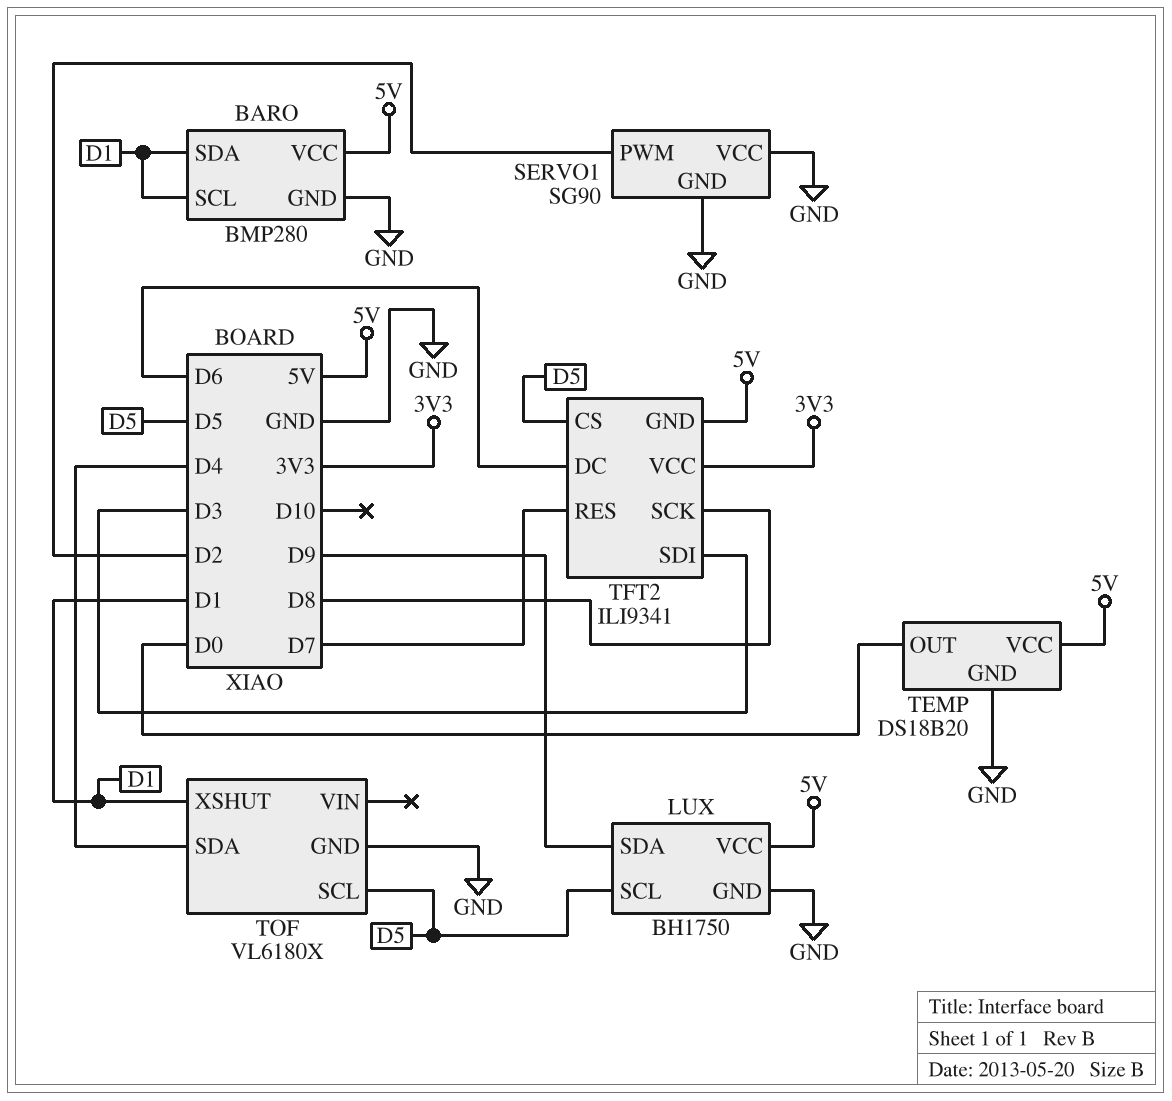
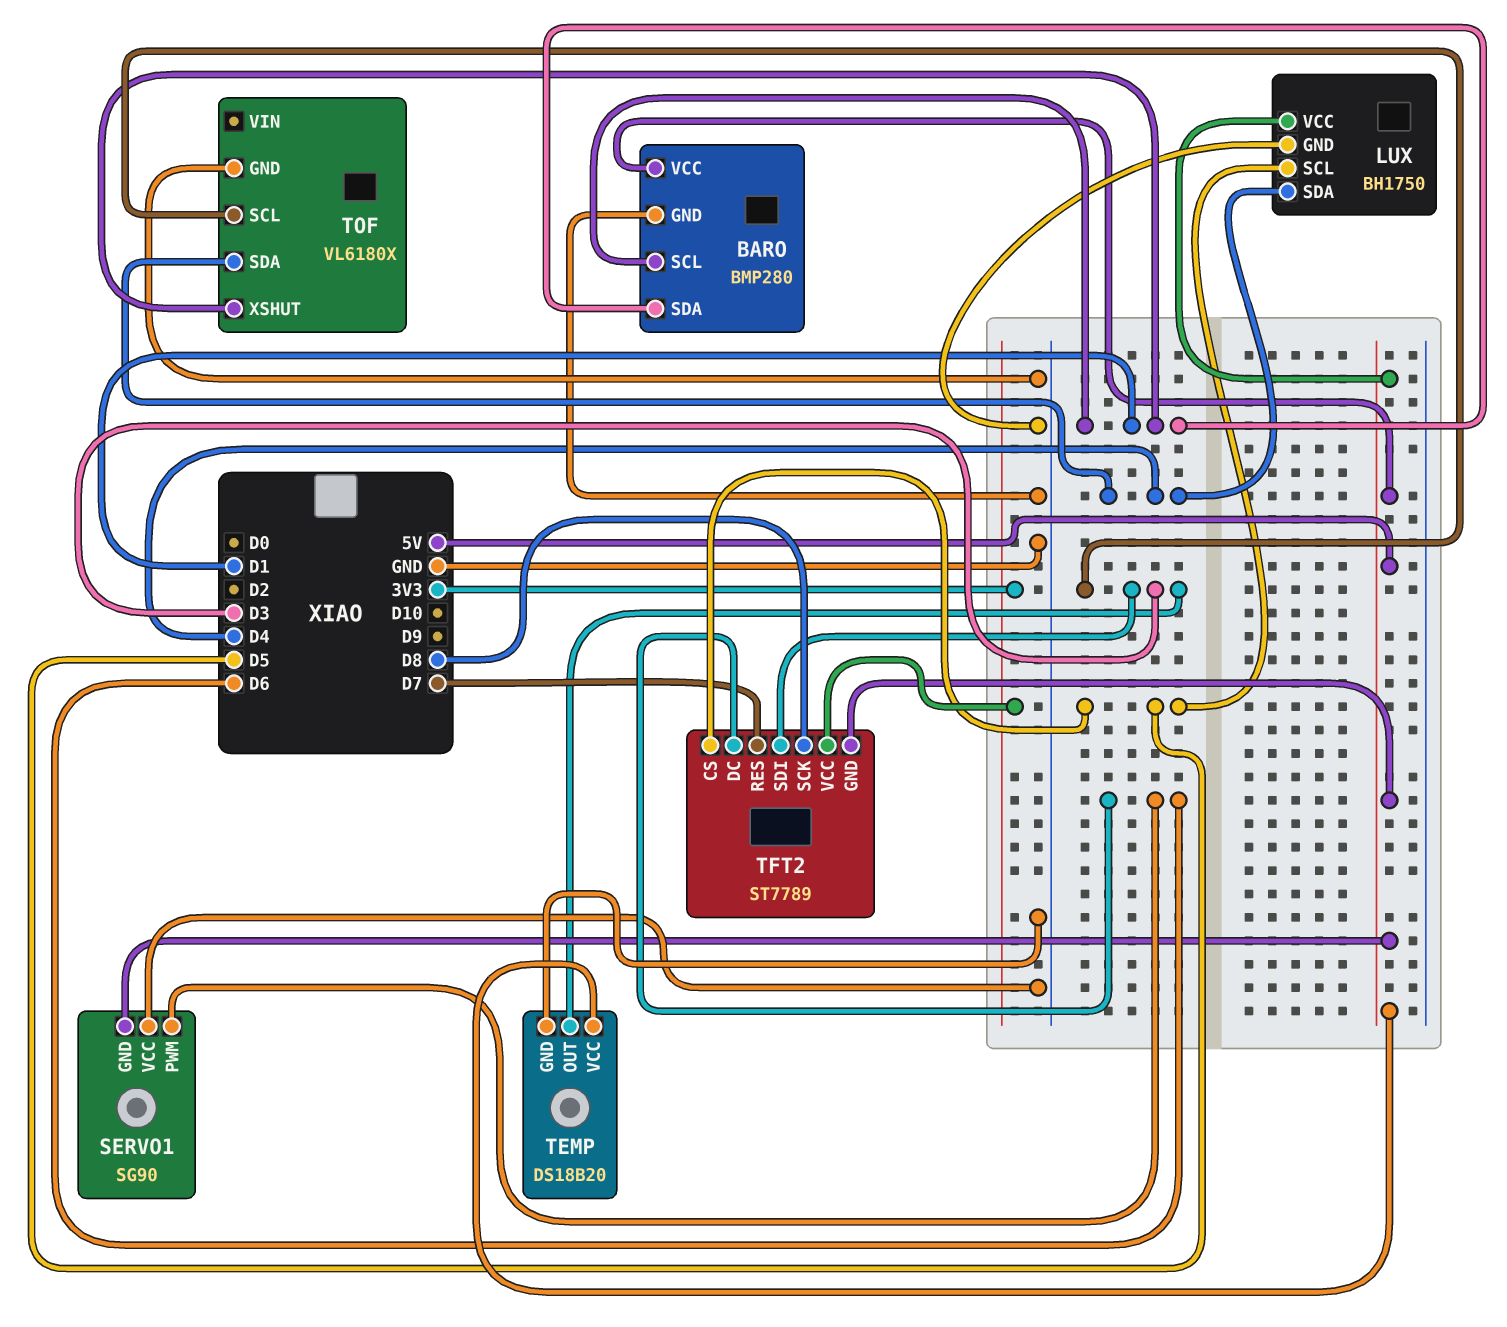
LUX pin SDA: D9 -> D4
SERVO1 pin GND: GND -> 5V
SERVO1 pin PWM: D2 -> D6
TEMP pin OUT: D0 -> D3
TFT2: ILI9341 -> ST7789
TOF pin SCL: D5 -> D3

